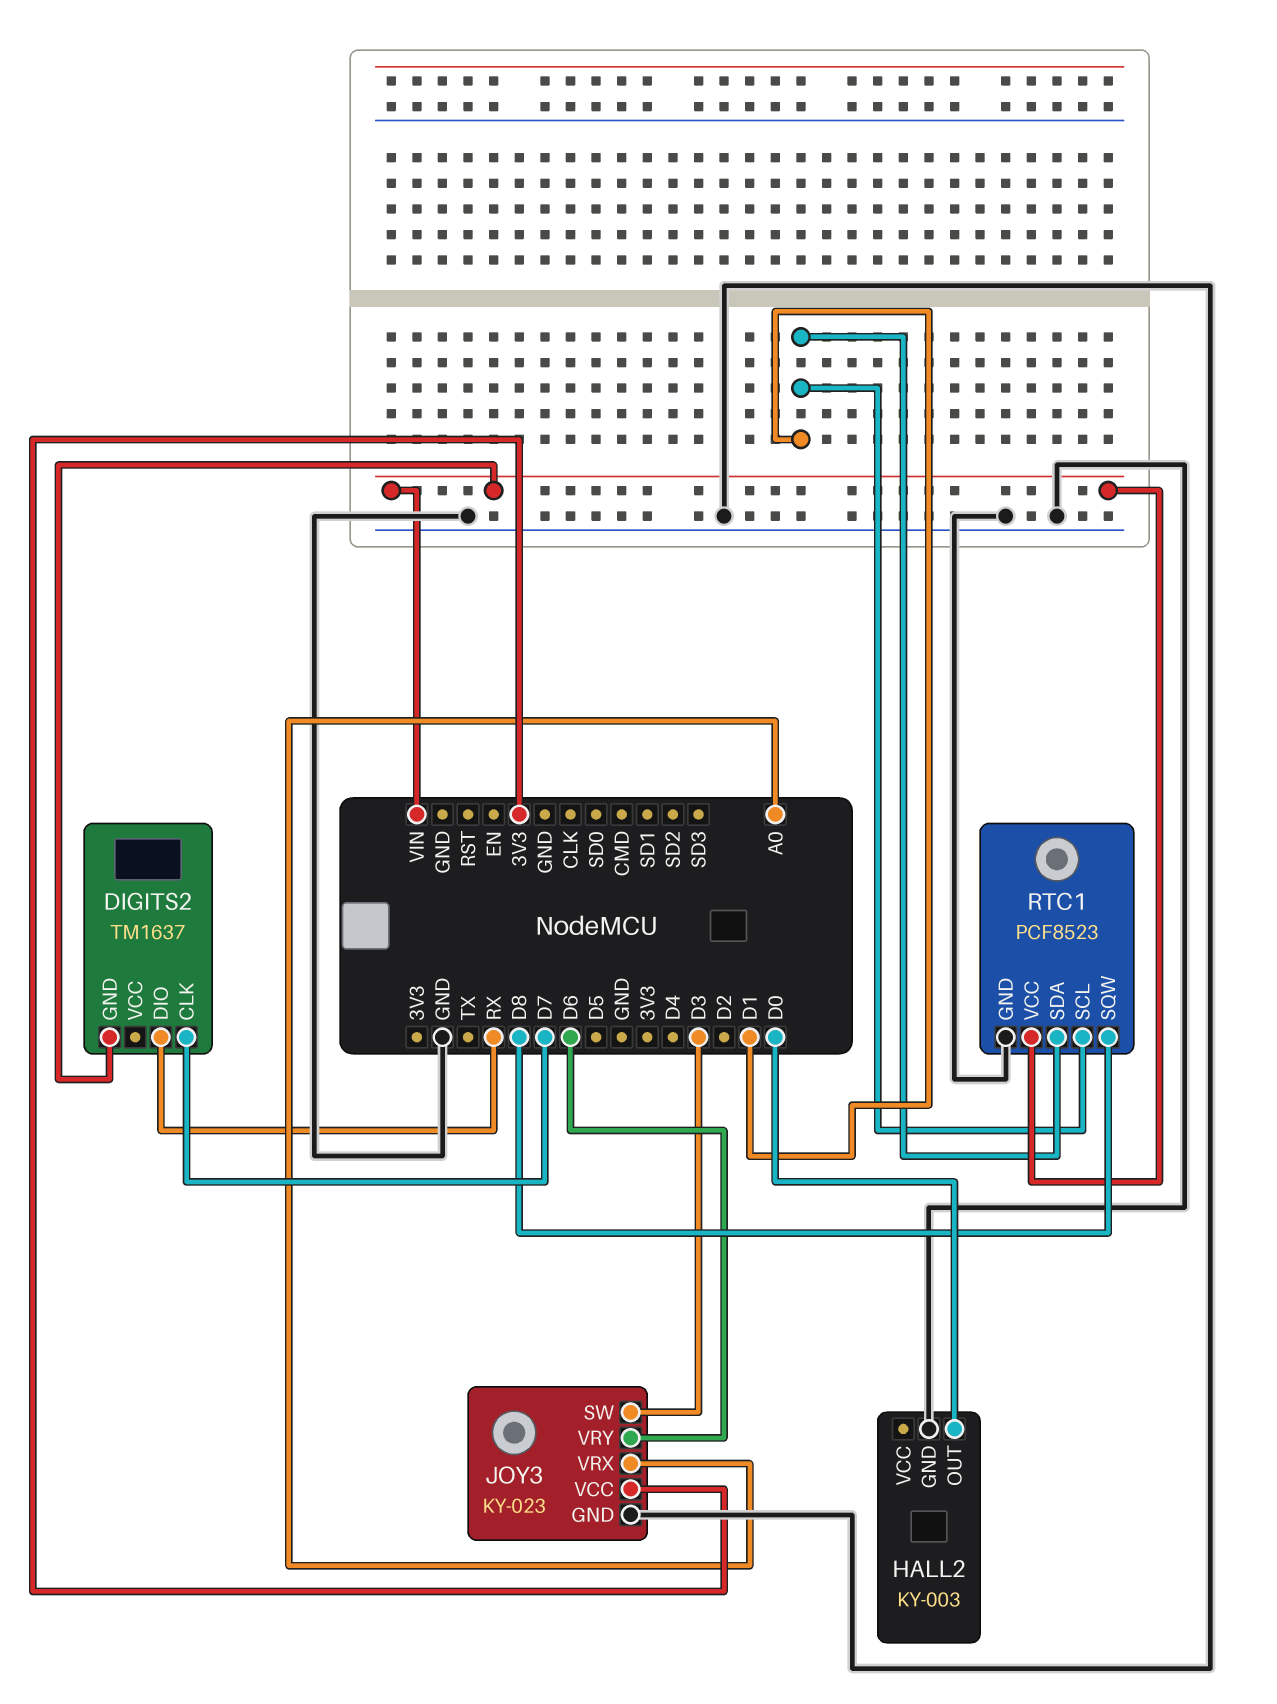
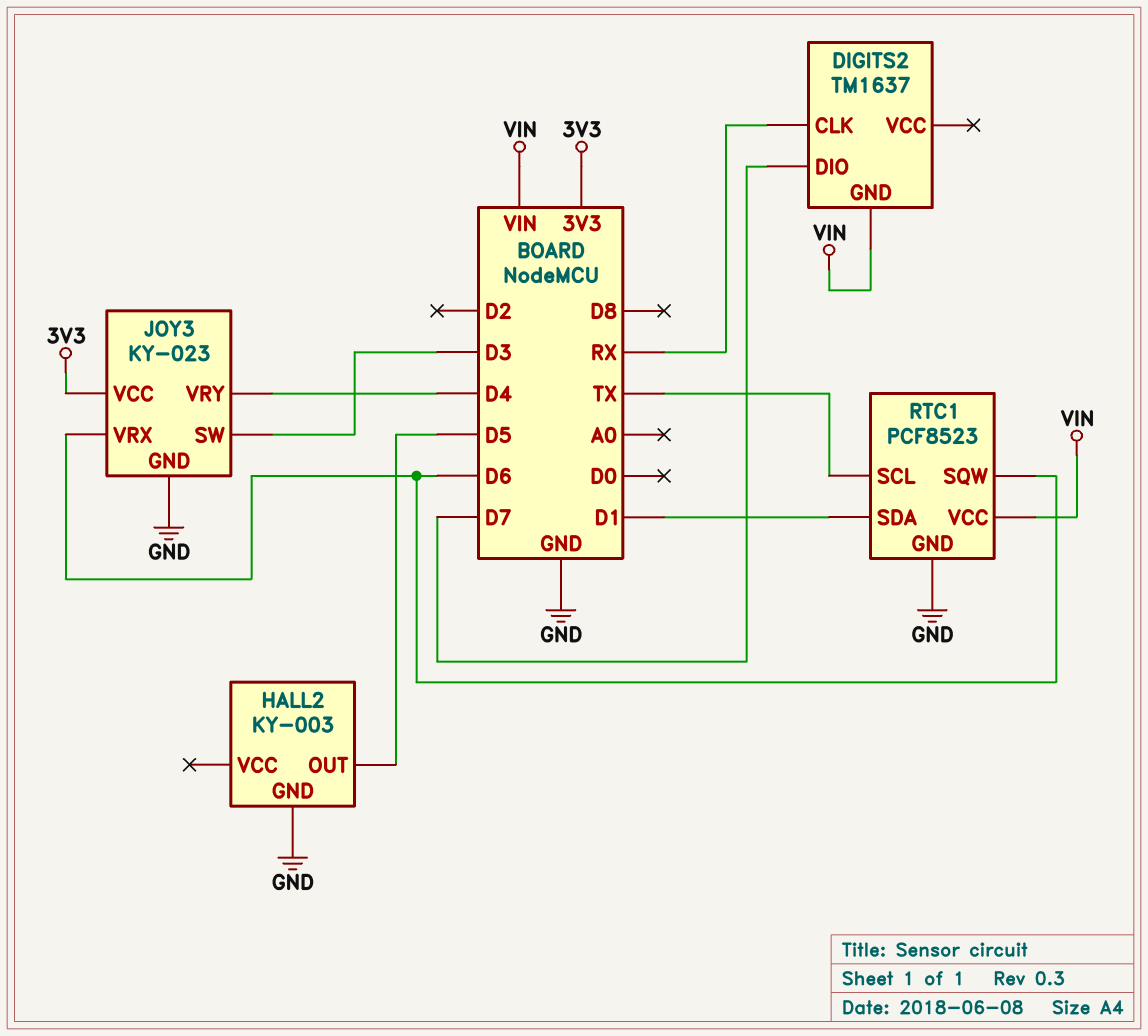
DIGITS2 pin CLK: D7 -> RX
DIGITS2 pin DIO: RX -> D7
HALL2 pin OUT: D0 -> D5
JOY3 pin VRX: A0 -> D6
JOY3 pin VRY: D6 -> D4
RTC1 pin SCL: D1 -> TX
RTC1 pin SQW: D8 -> D6

